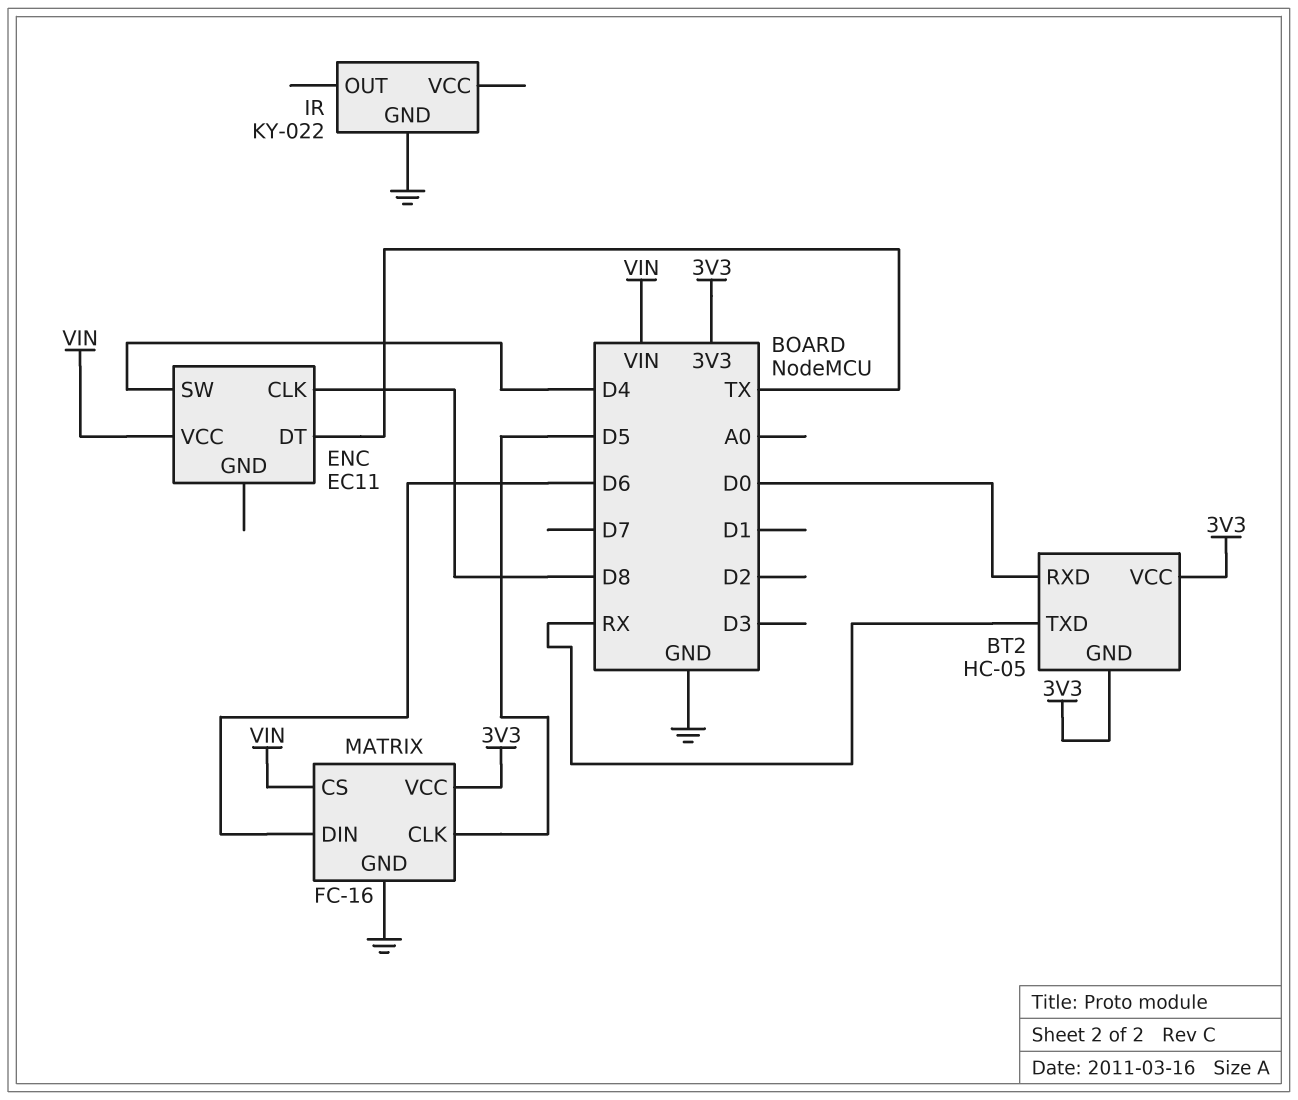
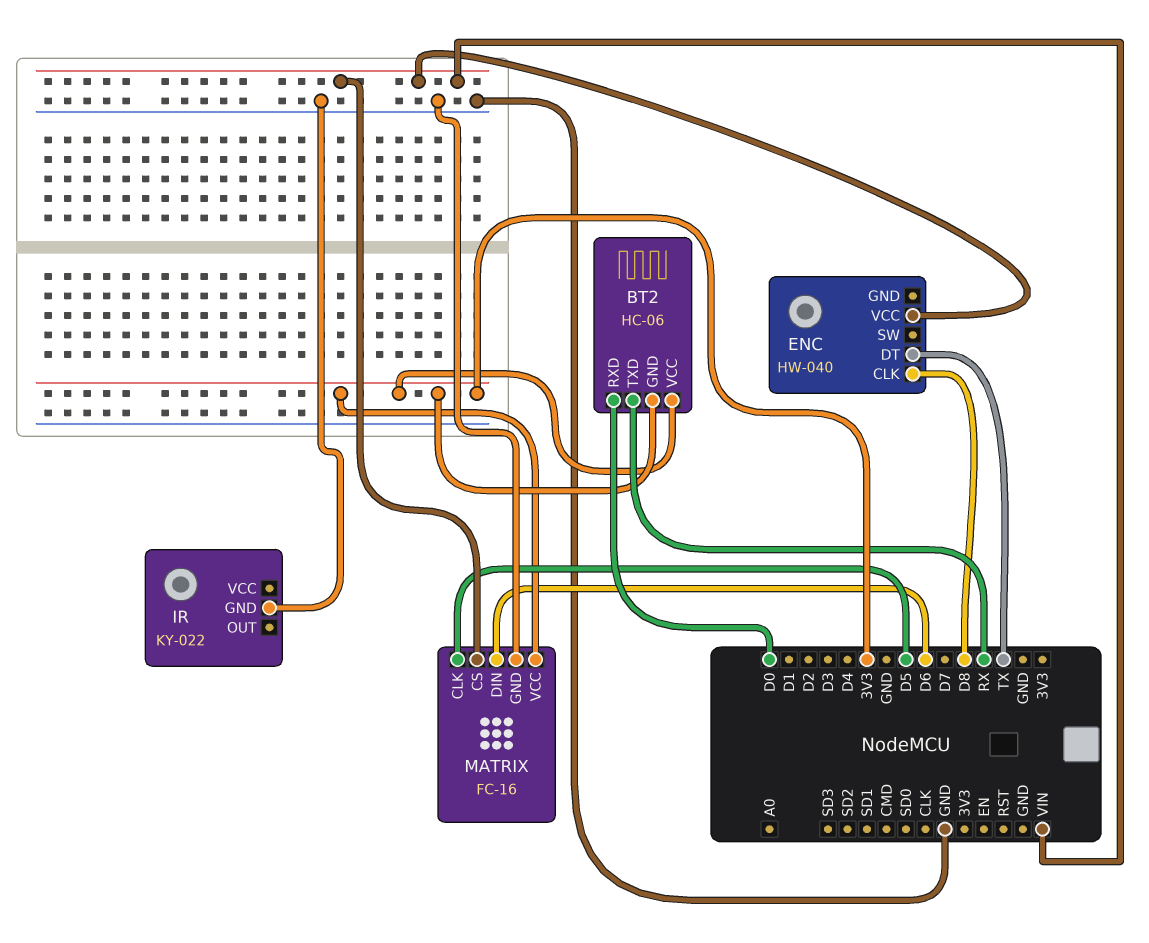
BT2: HC-05 -> HC-06
ENC: EC11 -> HW-040
ENC pin SW: D4 -> none

